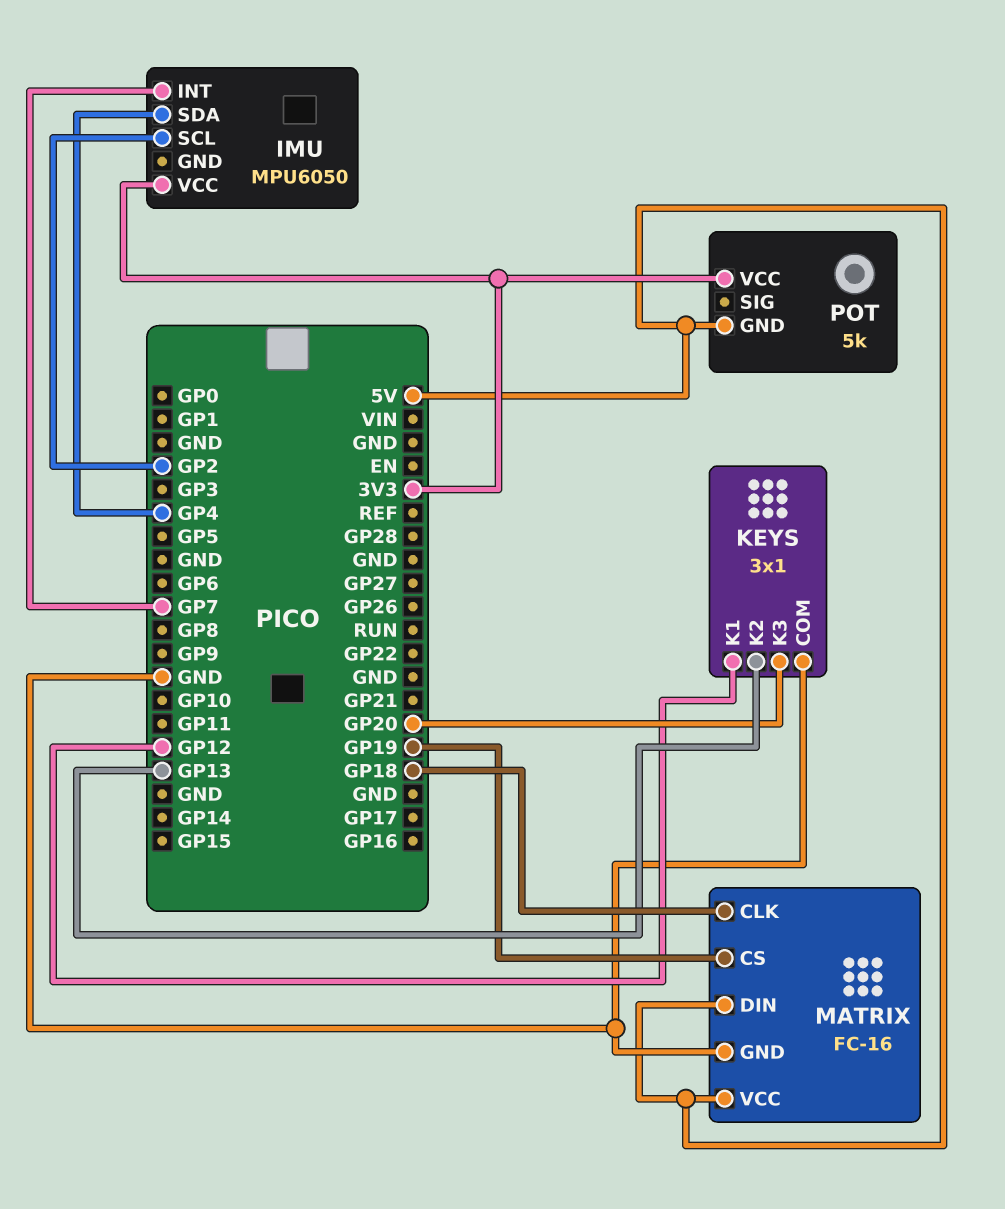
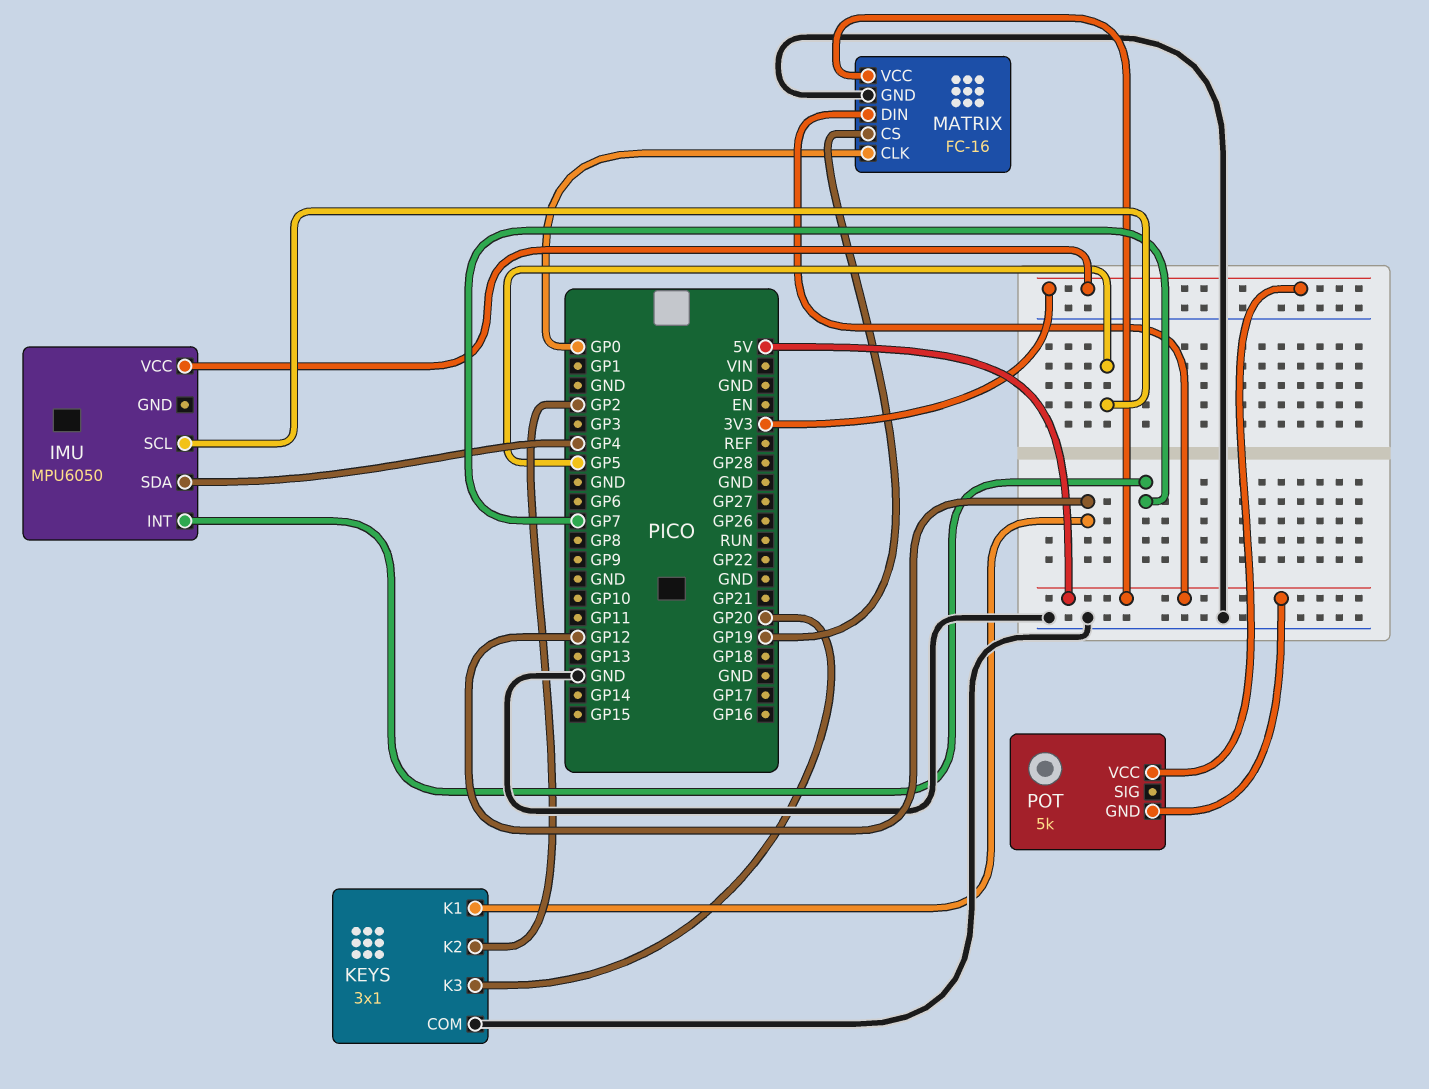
IMU pin SCL: GP2 -> GP5
KEYS pin K2: GP13 -> GP2
MATRIX pin CLK: GP18 -> GP0

